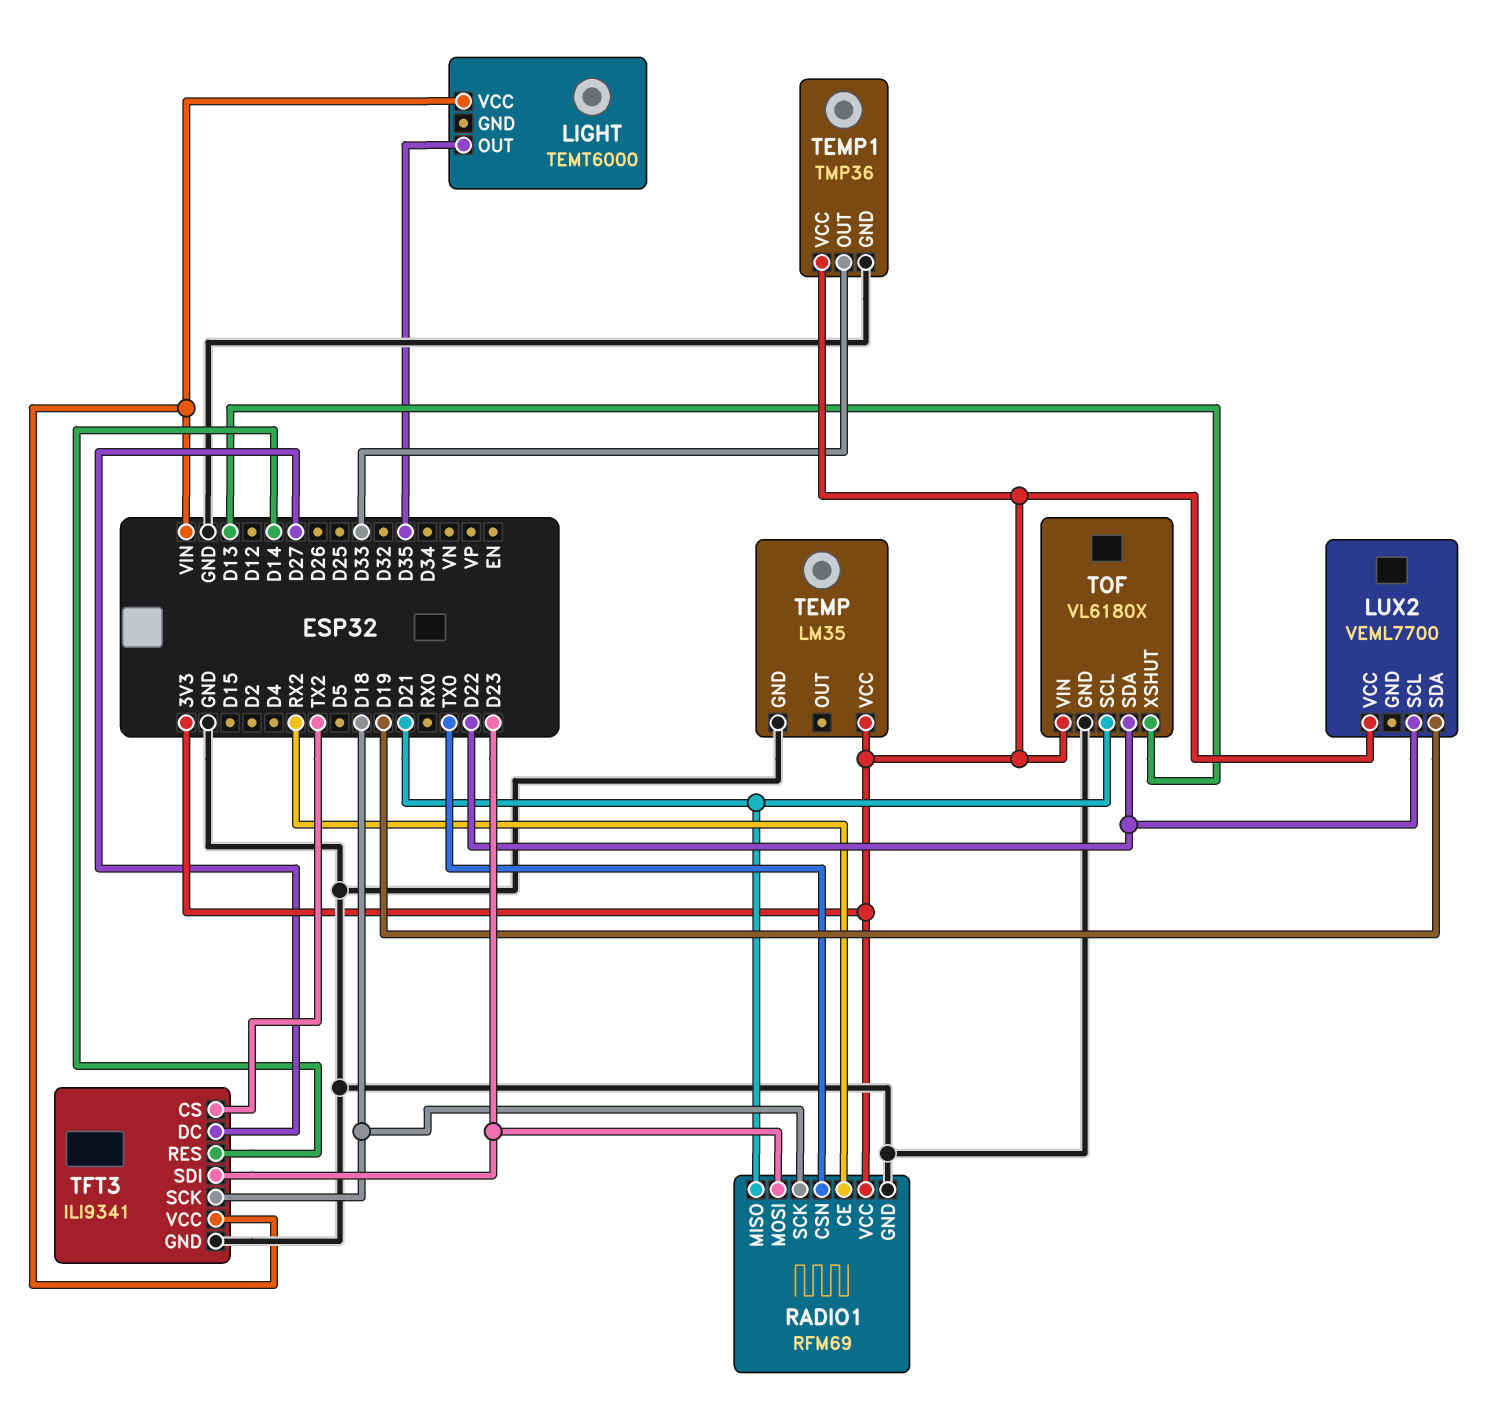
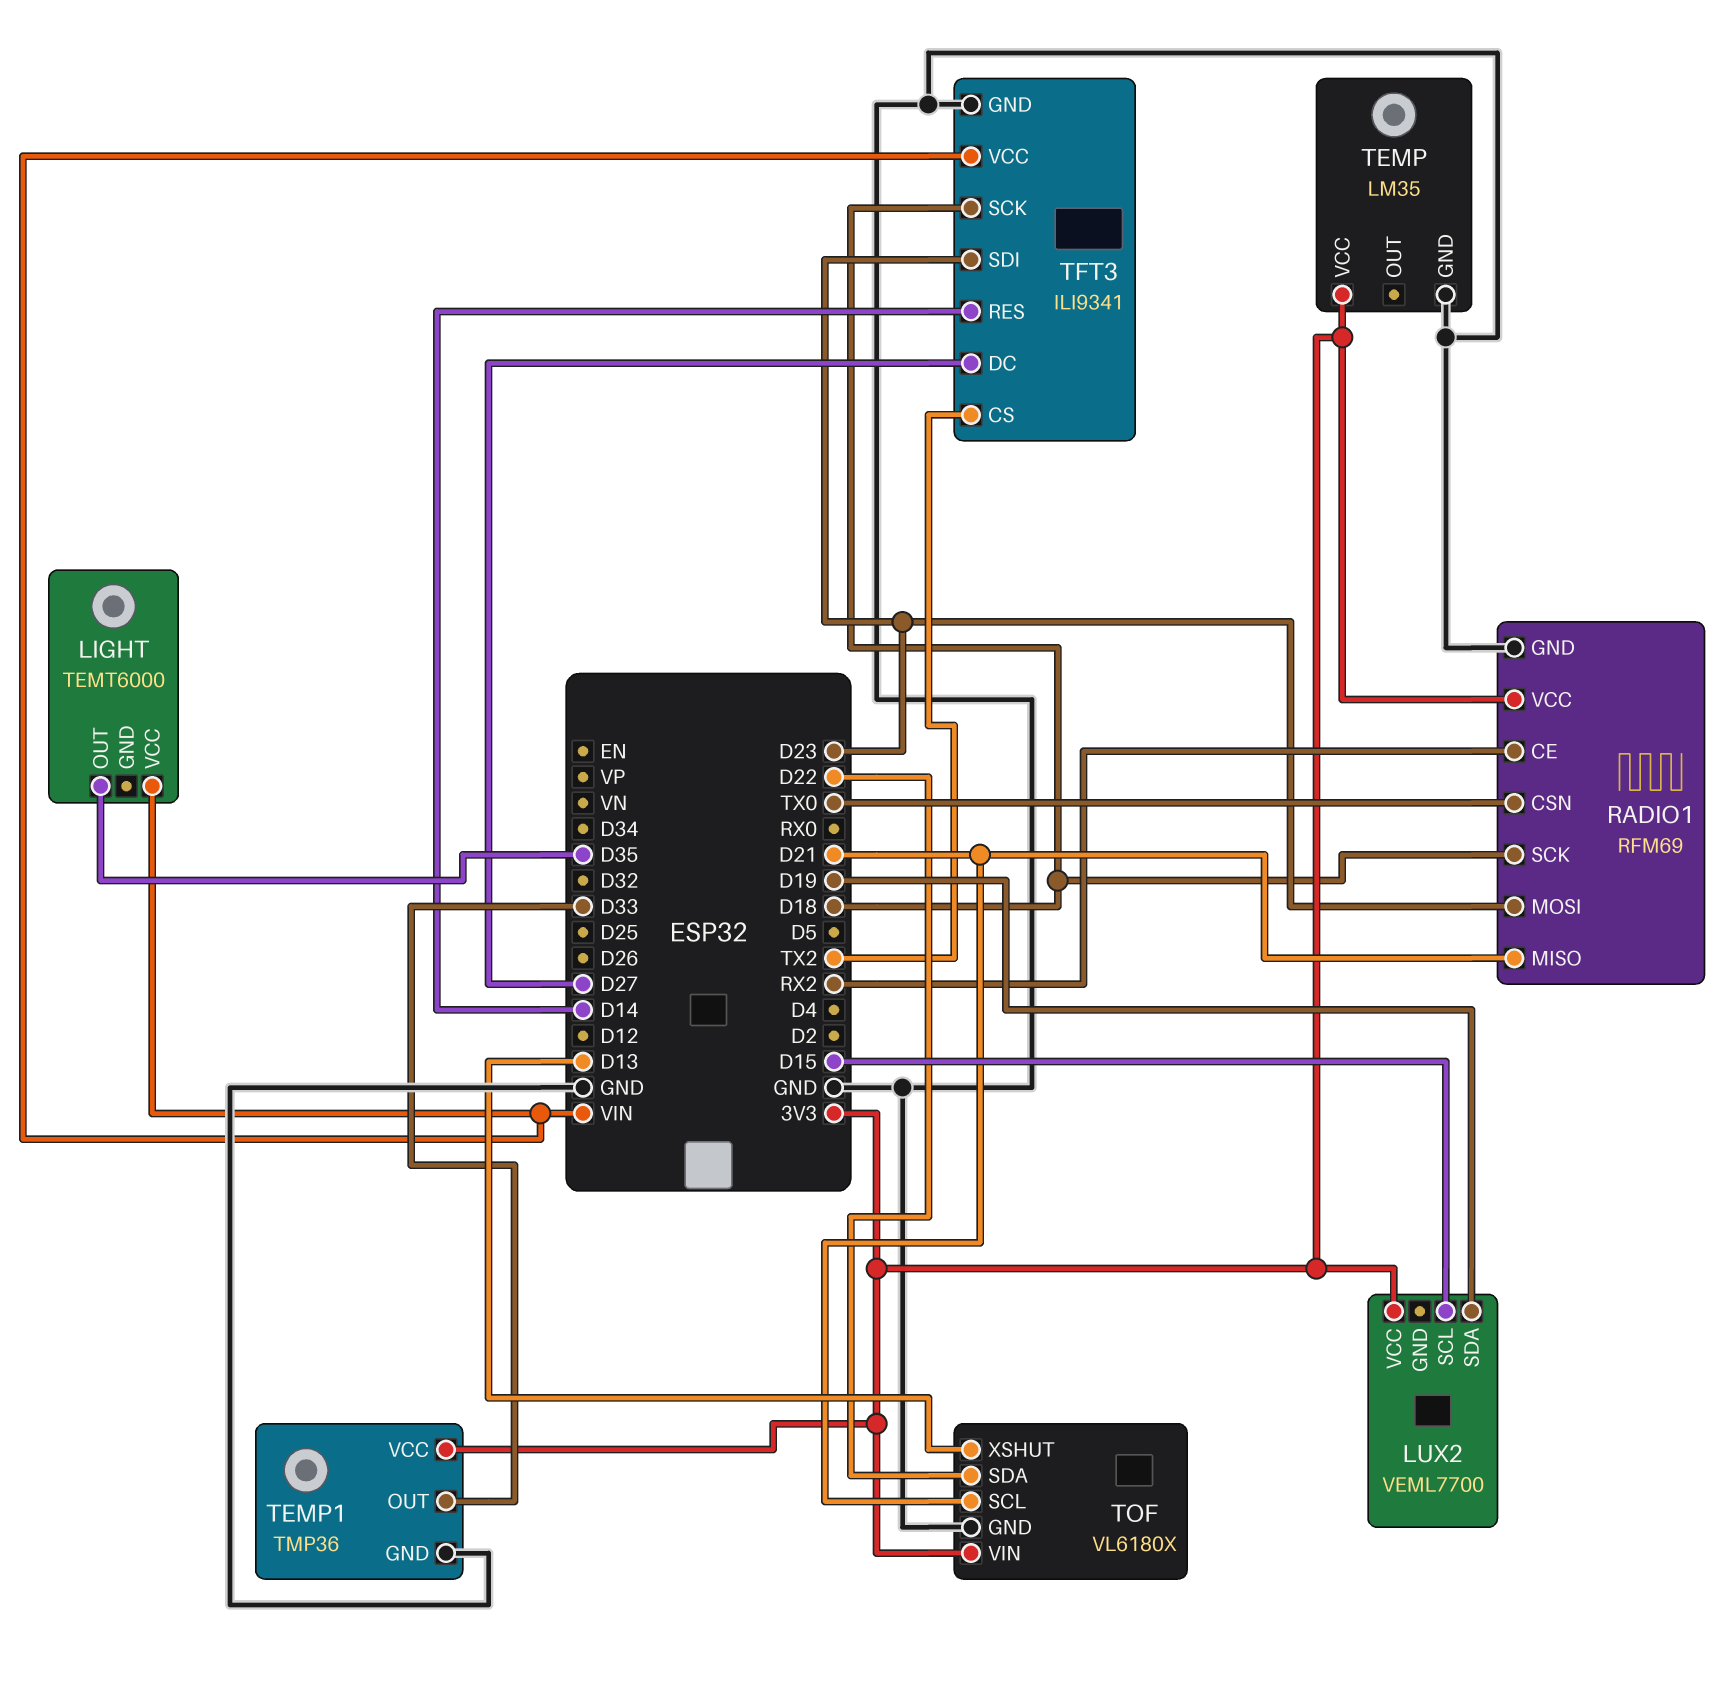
LUX2 pin SCL: D22 -> D15

